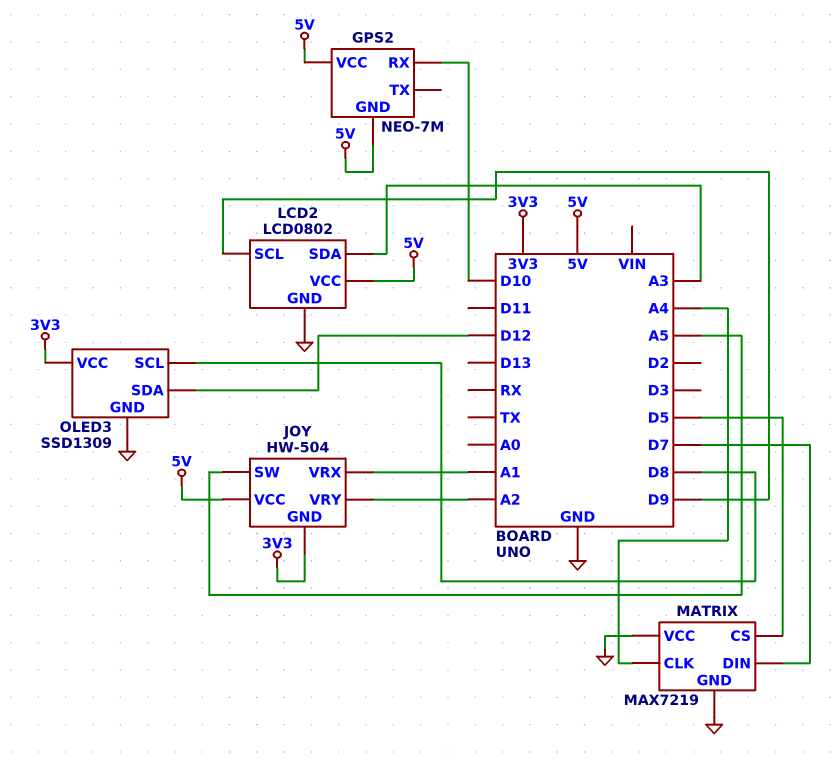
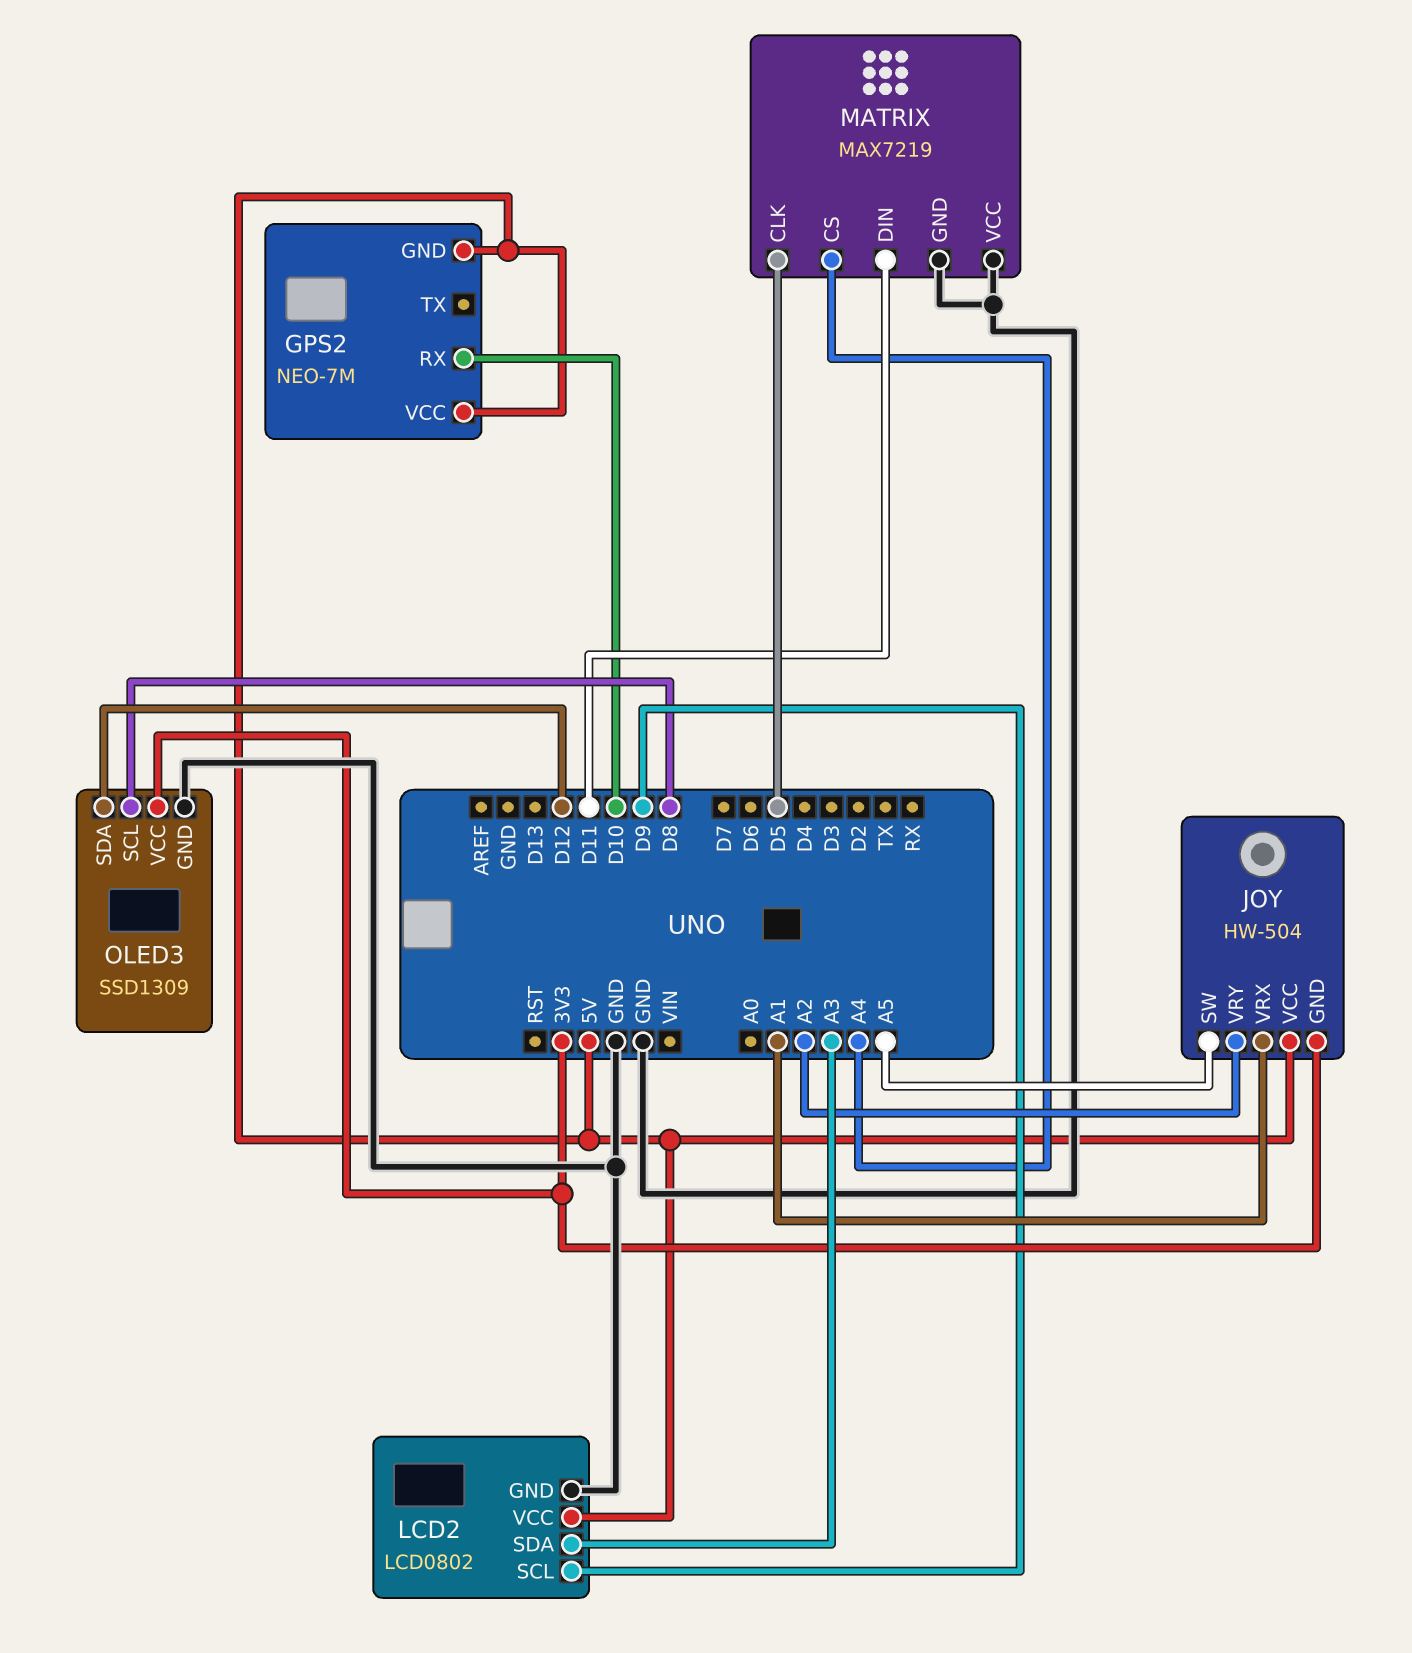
MATRIX pin CLK: A4 -> D5
MATRIX pin CS: D5 -> A4
MATRIX pin DIN: D7 -> D11

